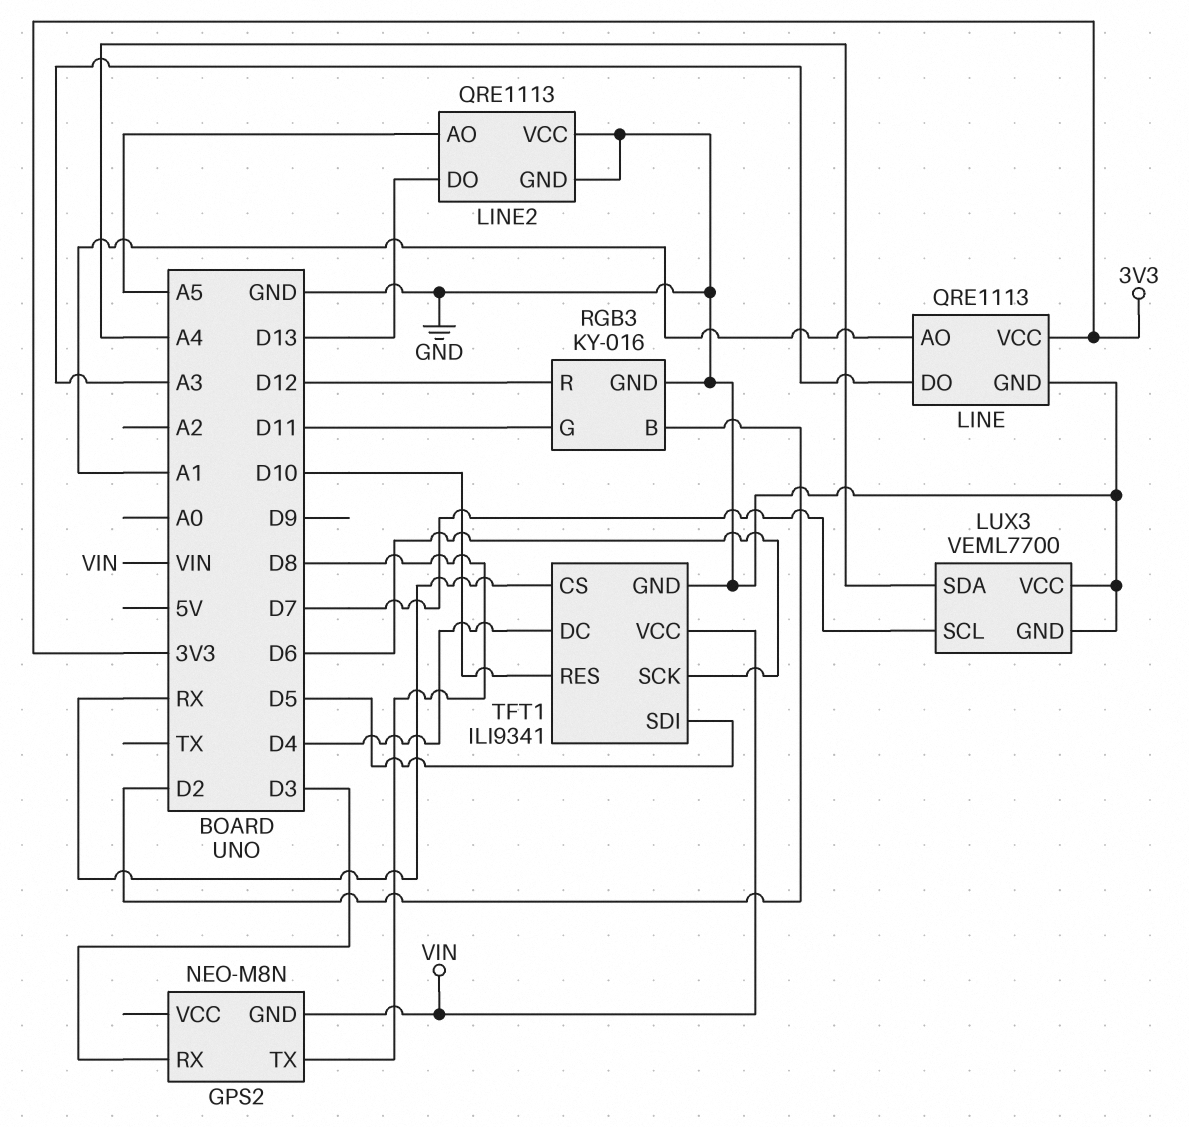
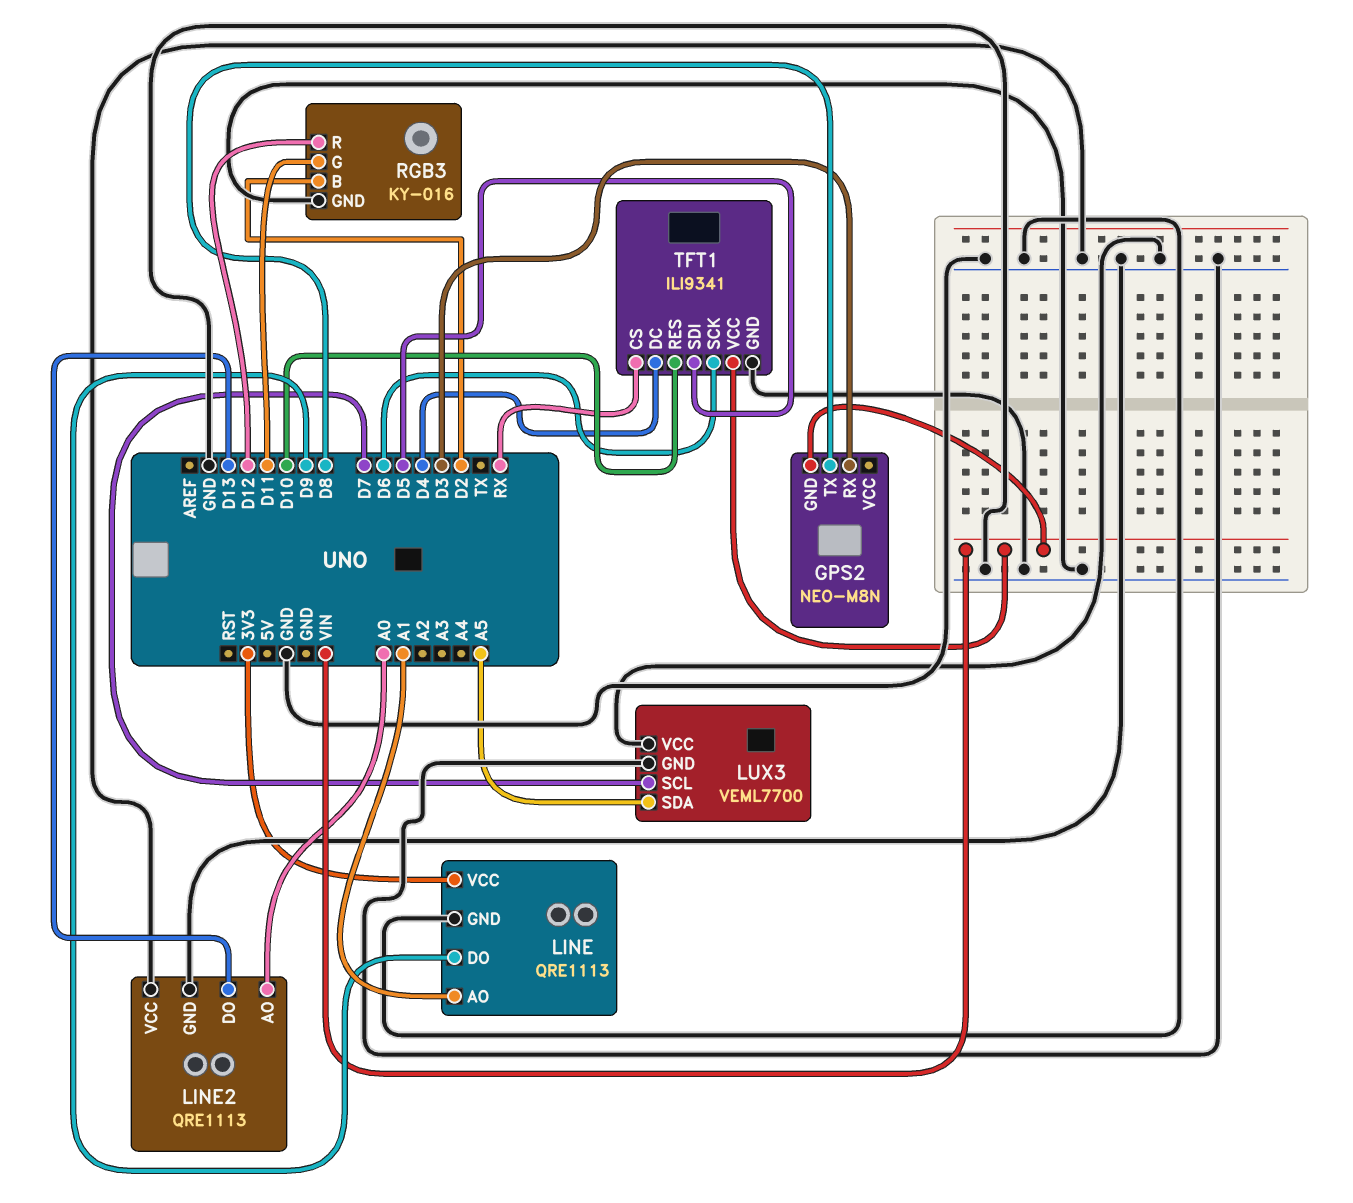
LINE pin DO: A3 -> D9
LINE2 pin AO: A5 -> A0
LUX3 pin SDA: A4 -> A5

